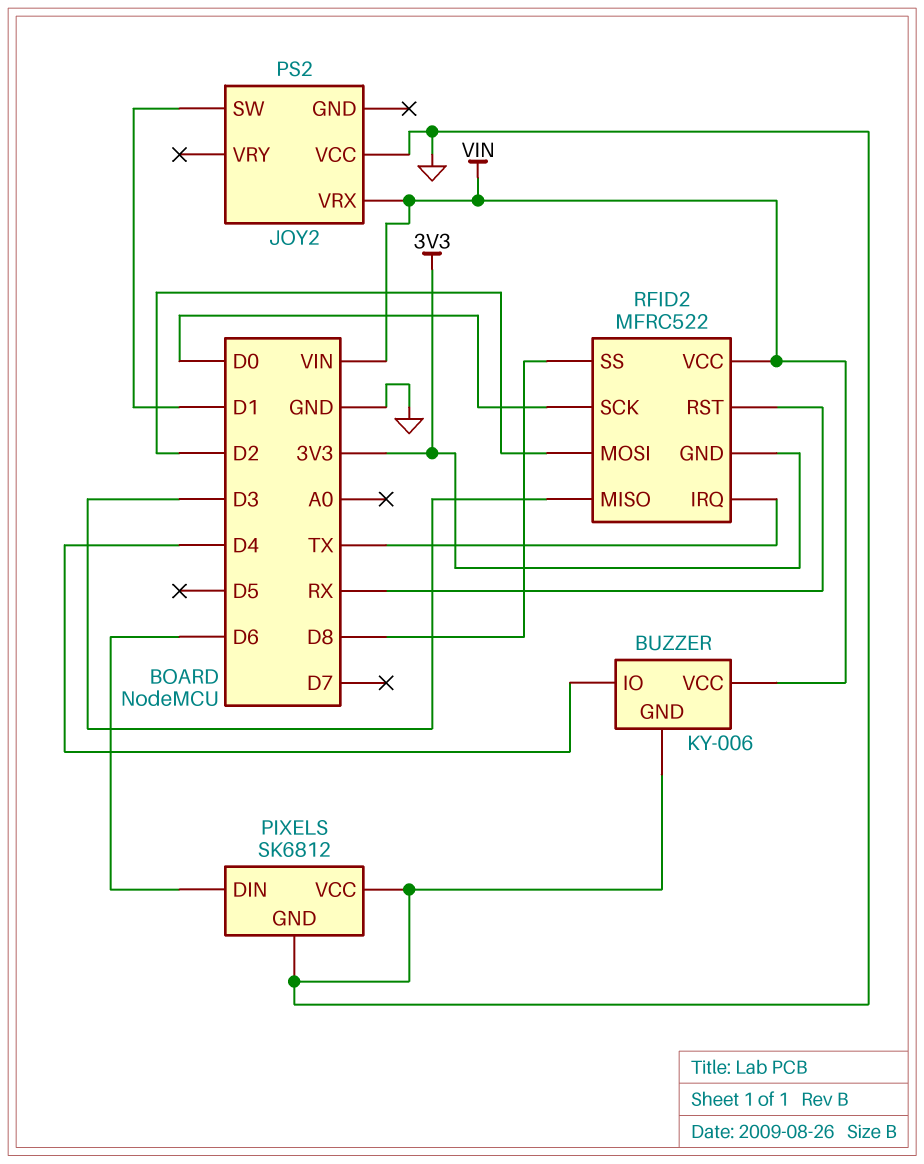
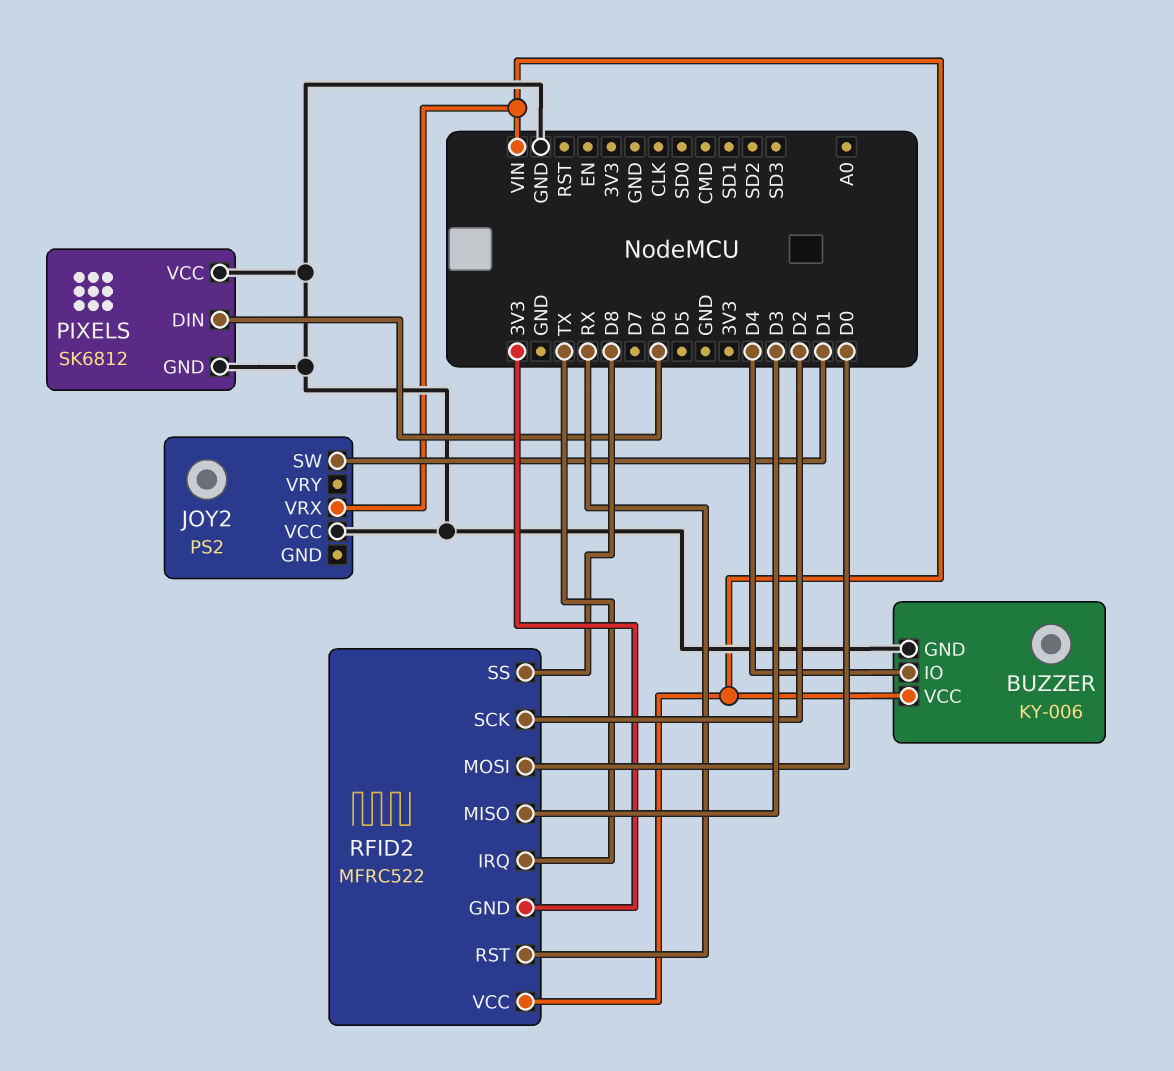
RFID2 pin MOSI: D2 -> D0
RFID2 pin SCK: D0 -> D2

